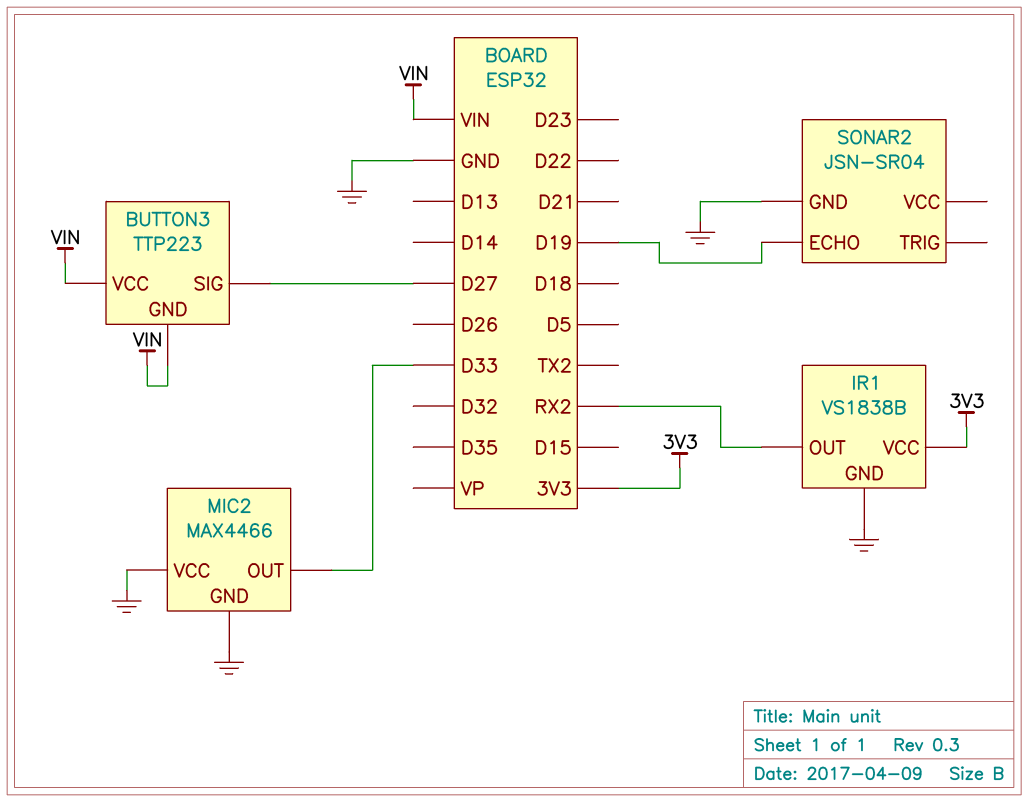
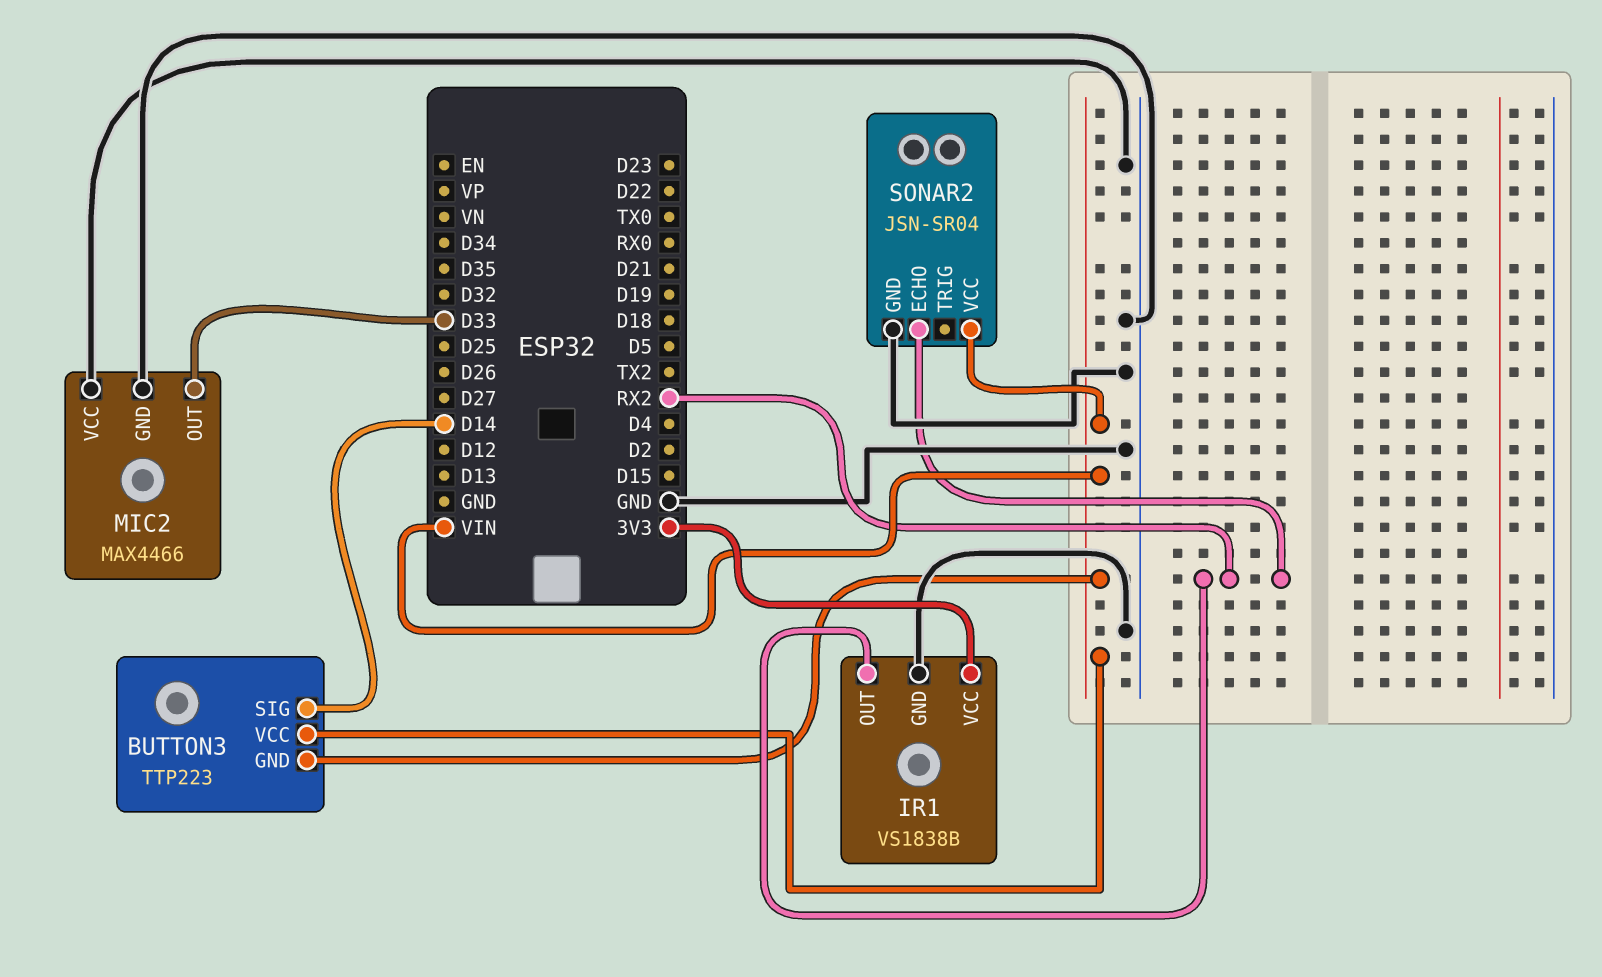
BUTTON3 pin SIG: D27 -> D14
SONAR2 pin ECHO: D19 -> RX2
SONAR2 pin VCC: none -> VIN

